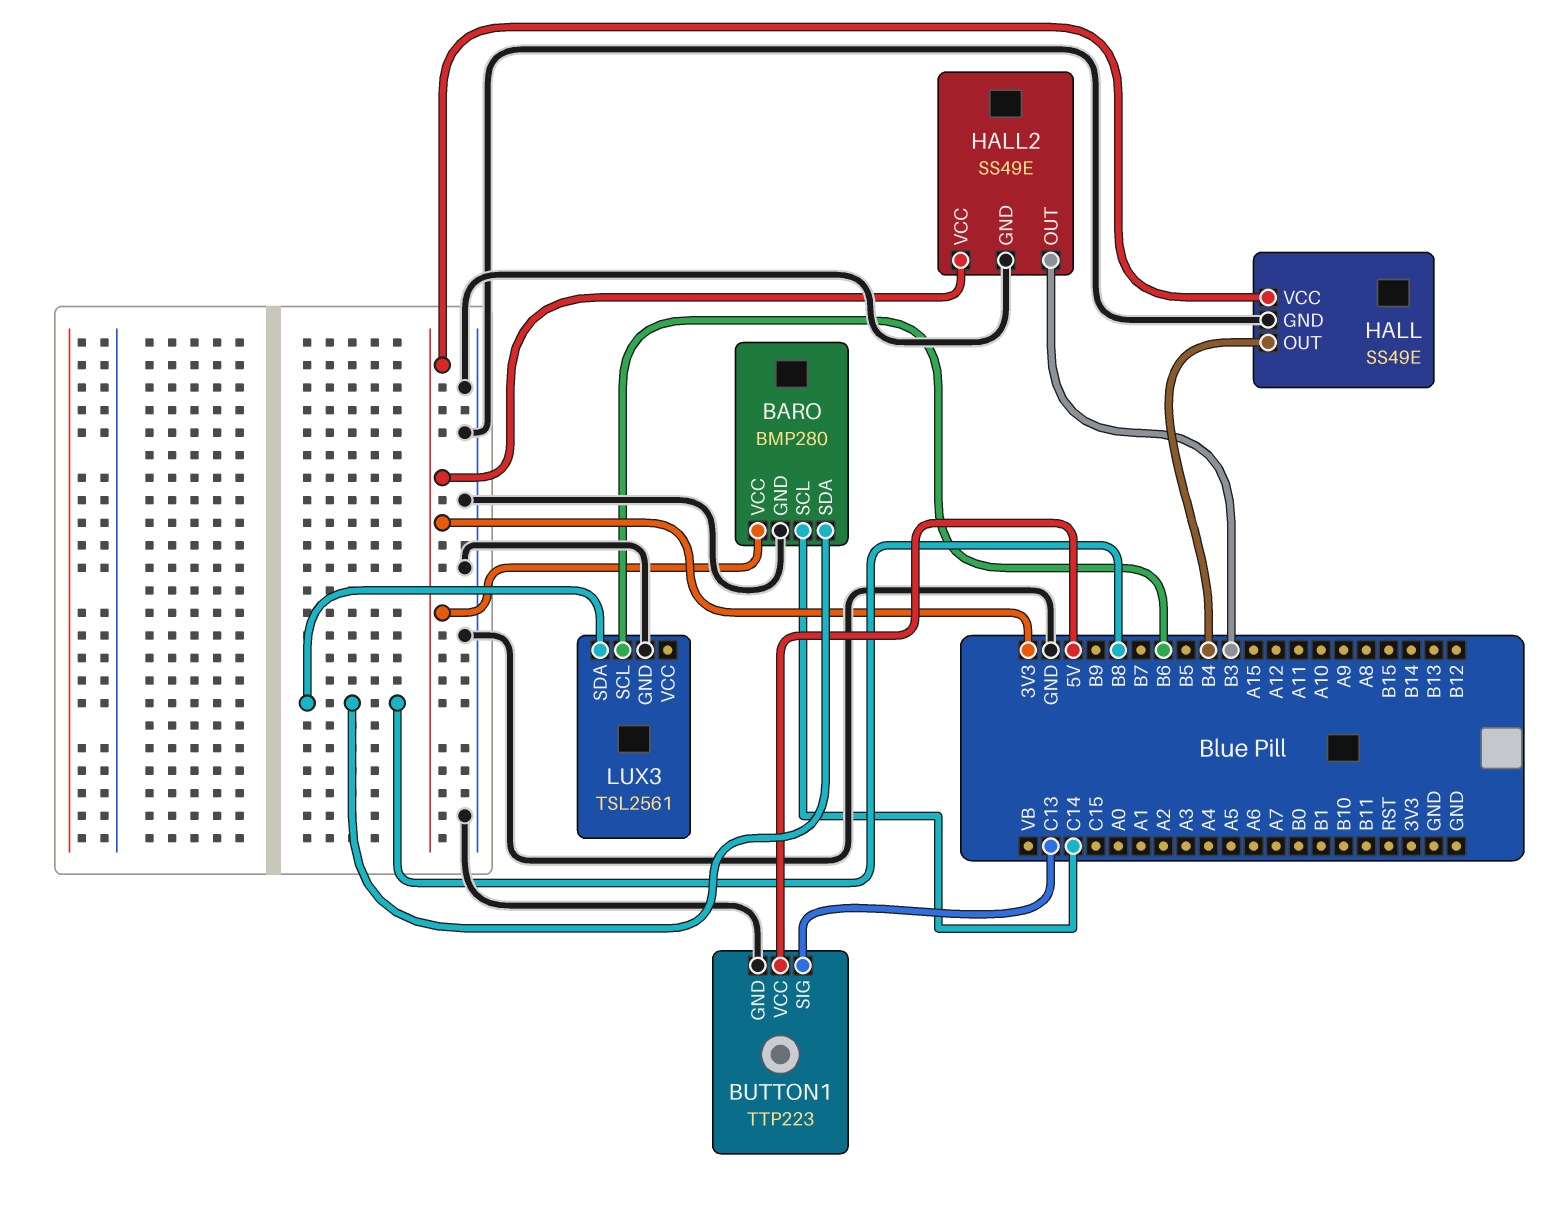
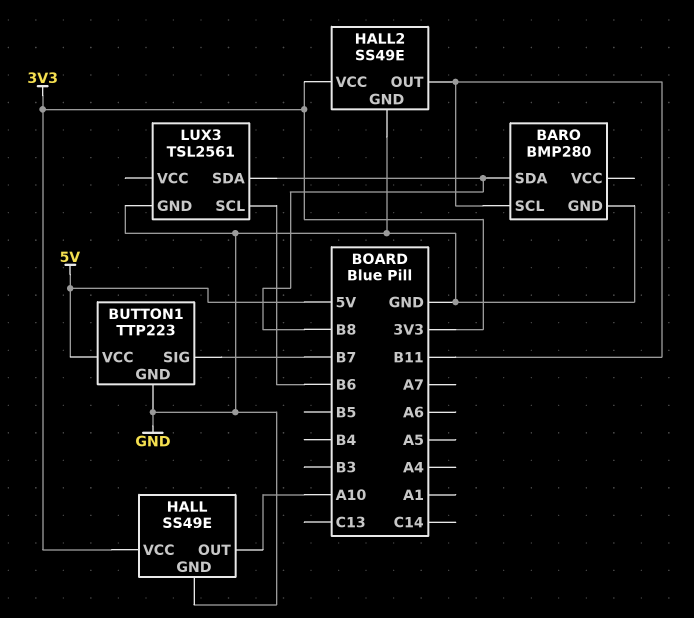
BARO pin SCL: C14 -> B11
BARO pin VCC: 3V3 -> none
BUTTON1 pin SIG: C13 -> B7
HALL pin OUT: B4 -> A10
HALL2 pin OUT: B3 -> B11

